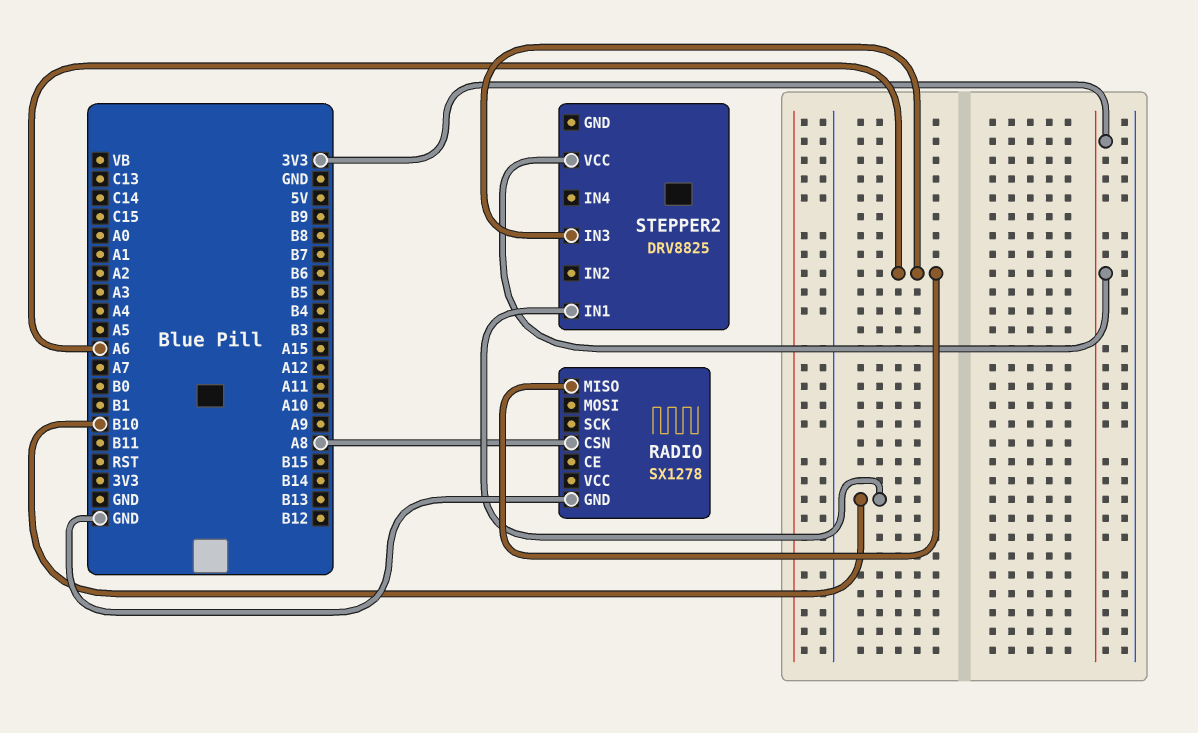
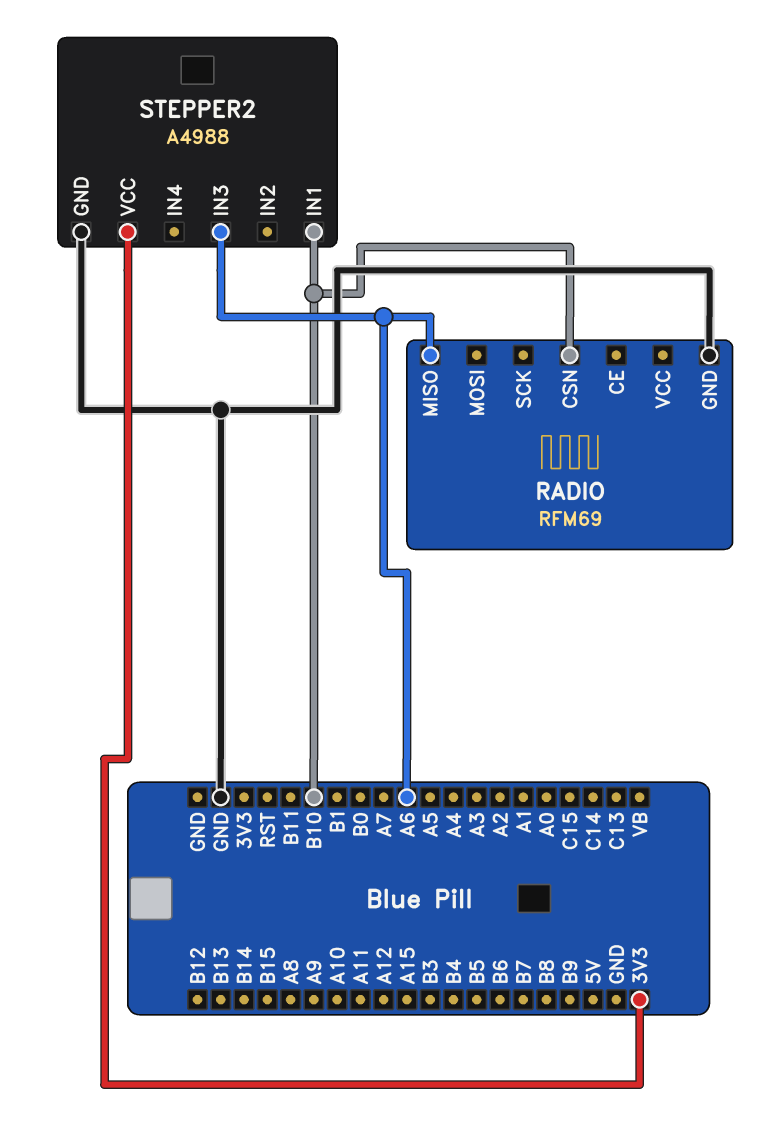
RADIO: SX1278 -> RFM69
RADIO pin CSN: A8 -> B10
STEPPER2: DRV8825 -> A4988
STEPPER2 pin GND: none -> GND

